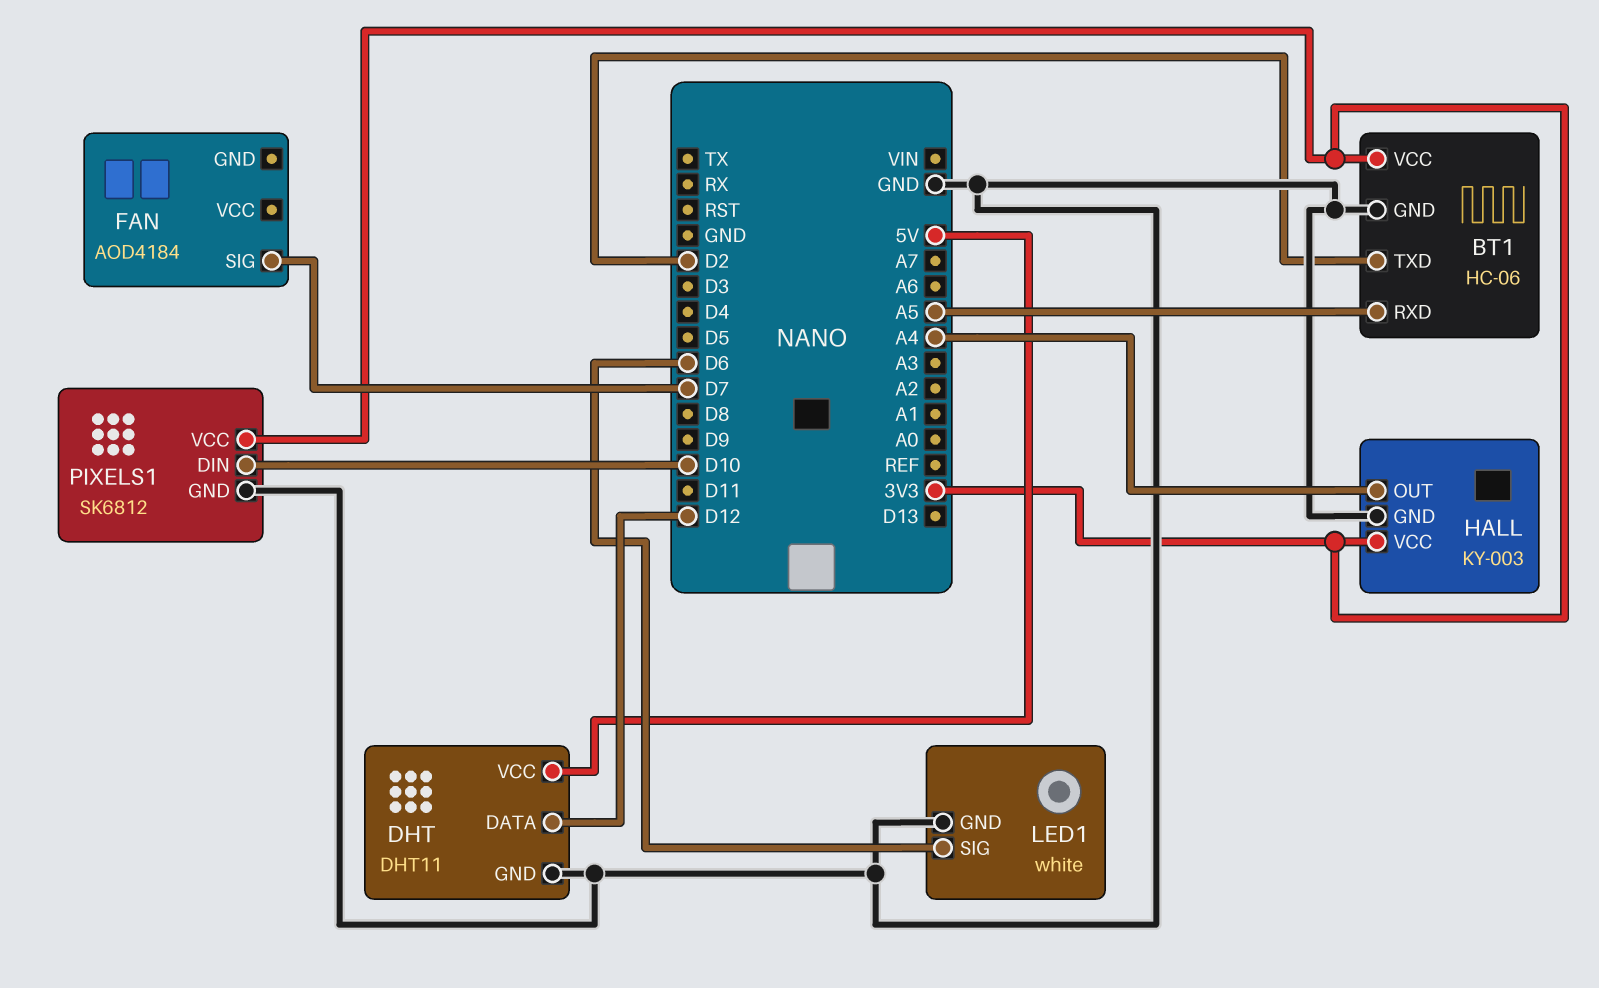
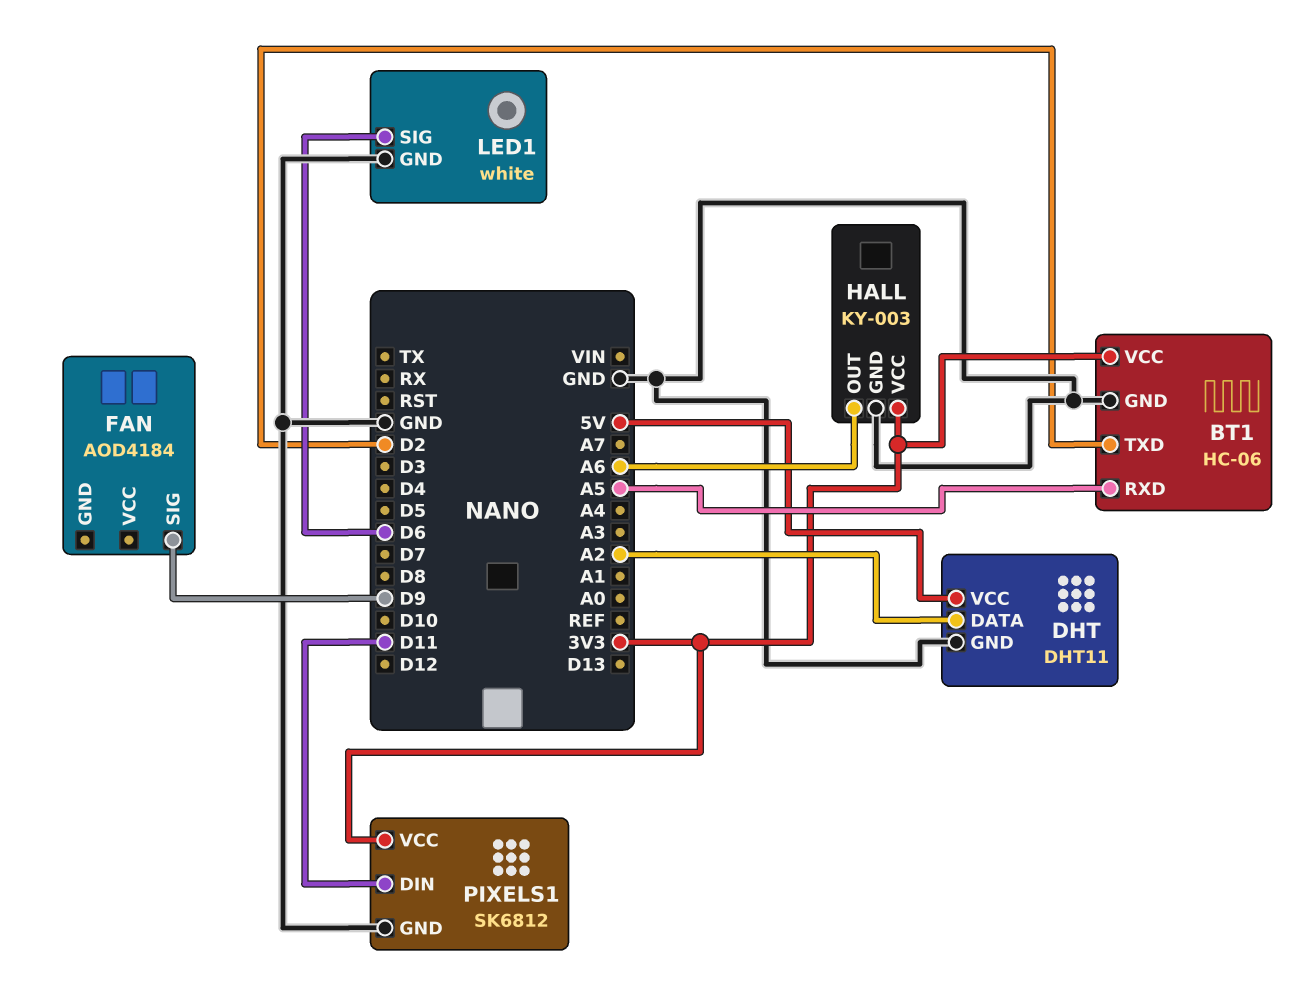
DHT pin DATA: D12 -> A2
FAN pin SIG: D7 -> D9
HALL pin OUT: A4 -> A6
PIXELS1 pin DIN: D10 -> D11

